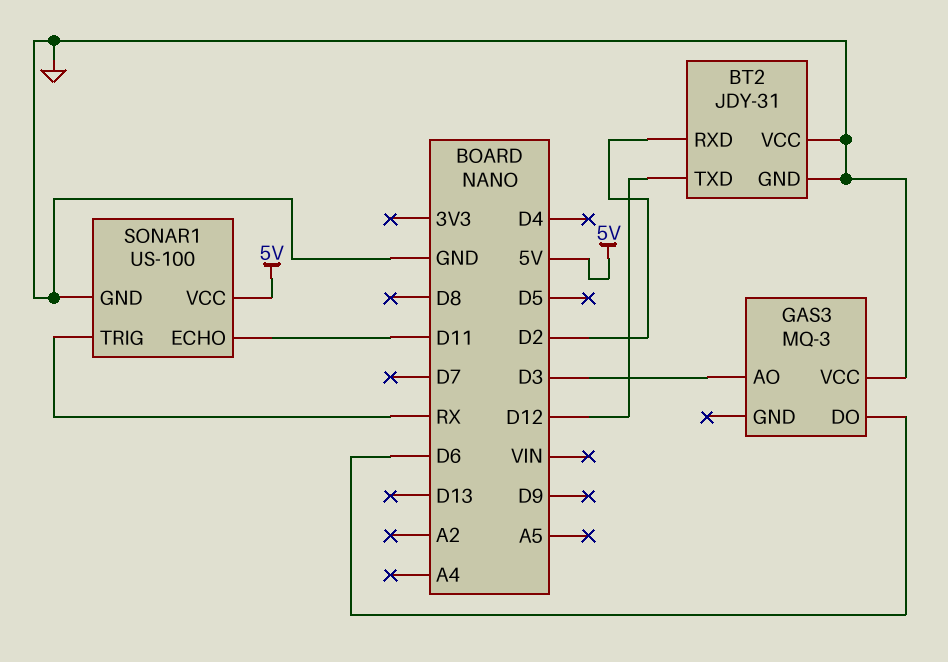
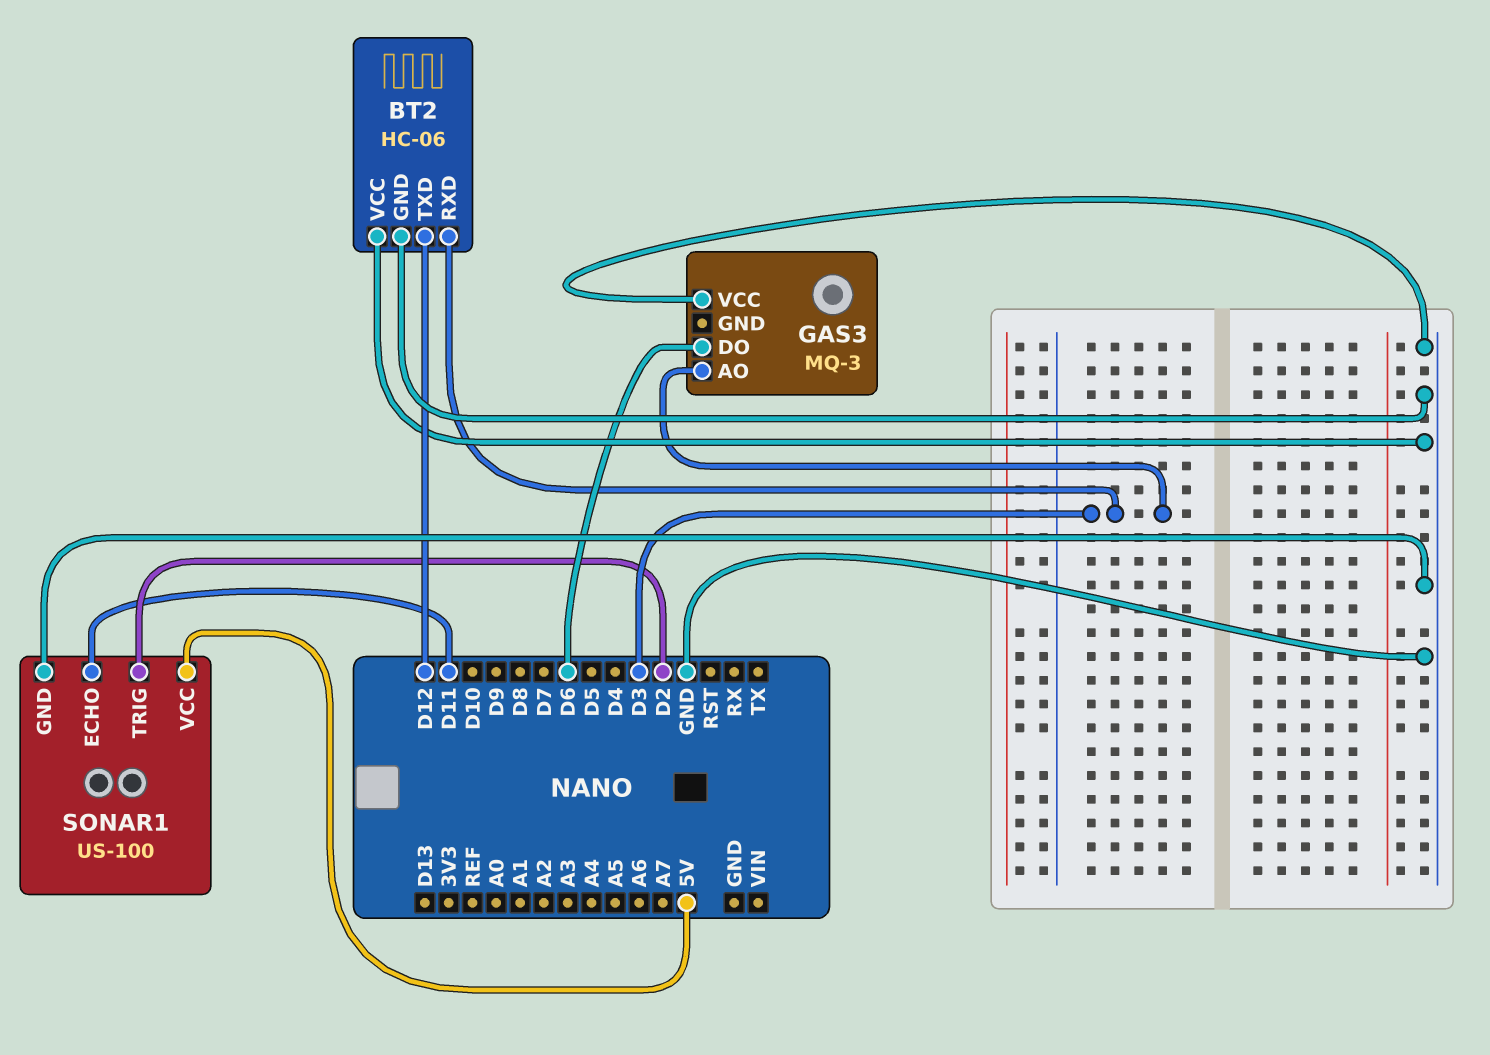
BT2: JDY-31 -> HC-06
BT2 pin RXD: D2 -> D3
SONAR1 pin TRIG: RX -> D2

